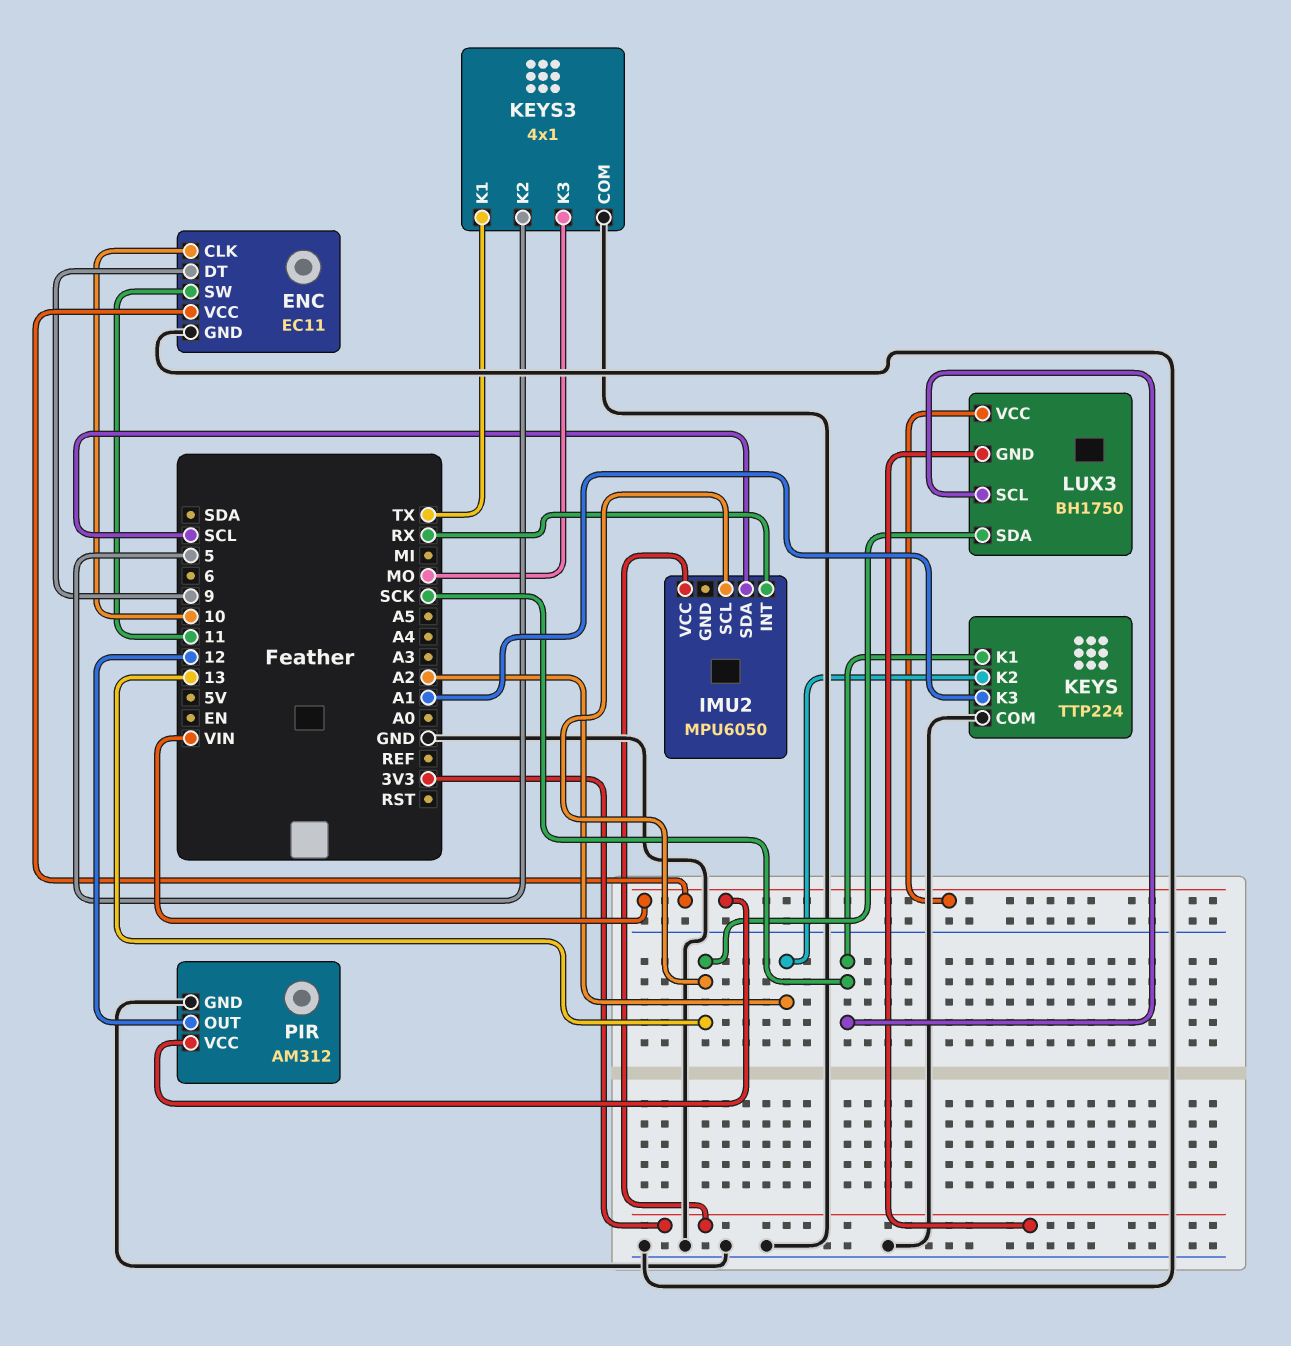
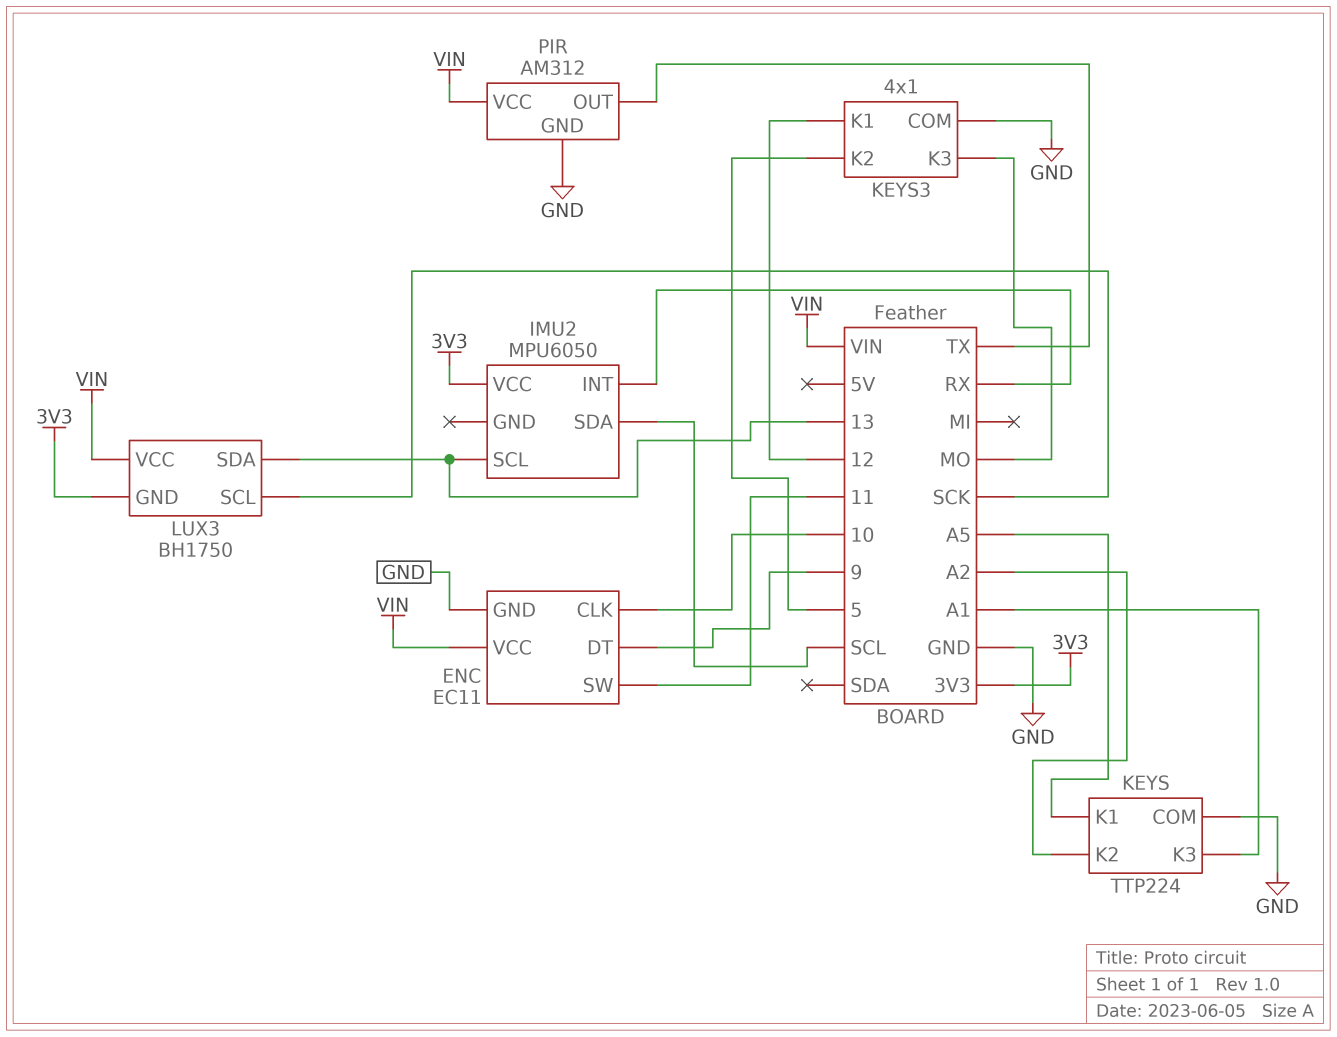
KEYS pin K1: SCK -> A5
KEYS3 pin K1: TX -> 12
PIR pin OUT: 12 -> TX

